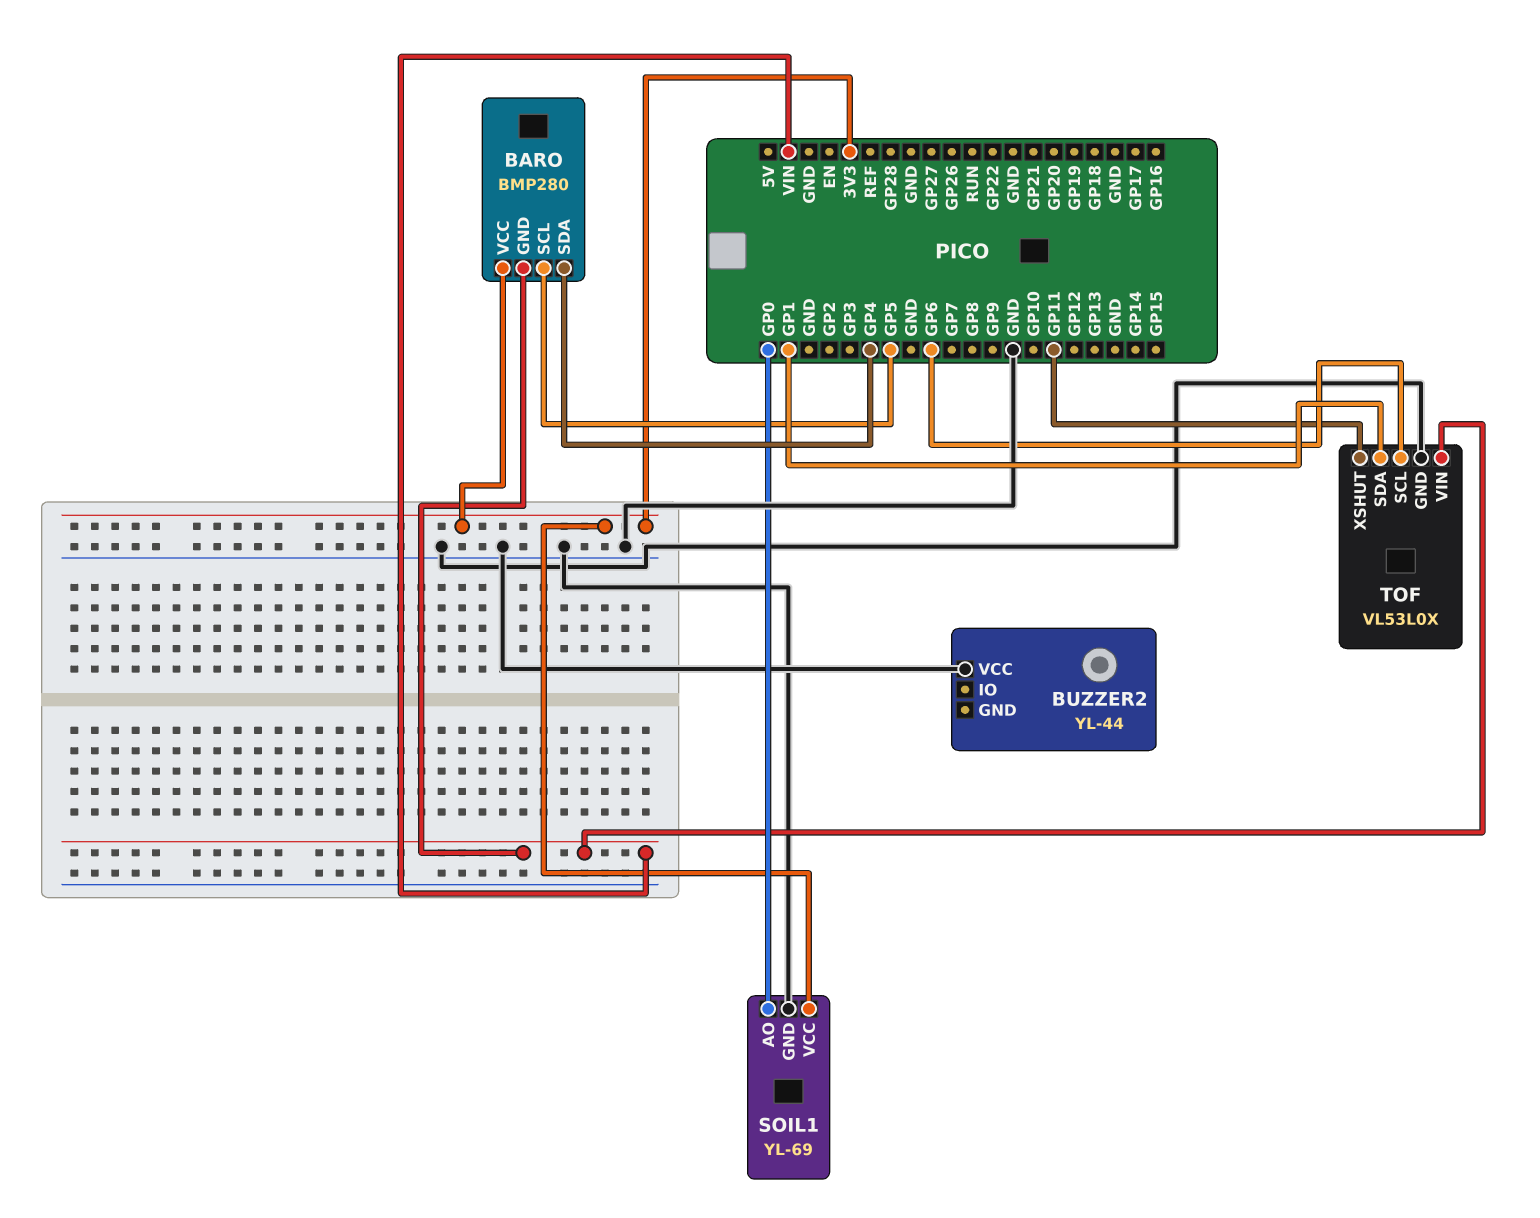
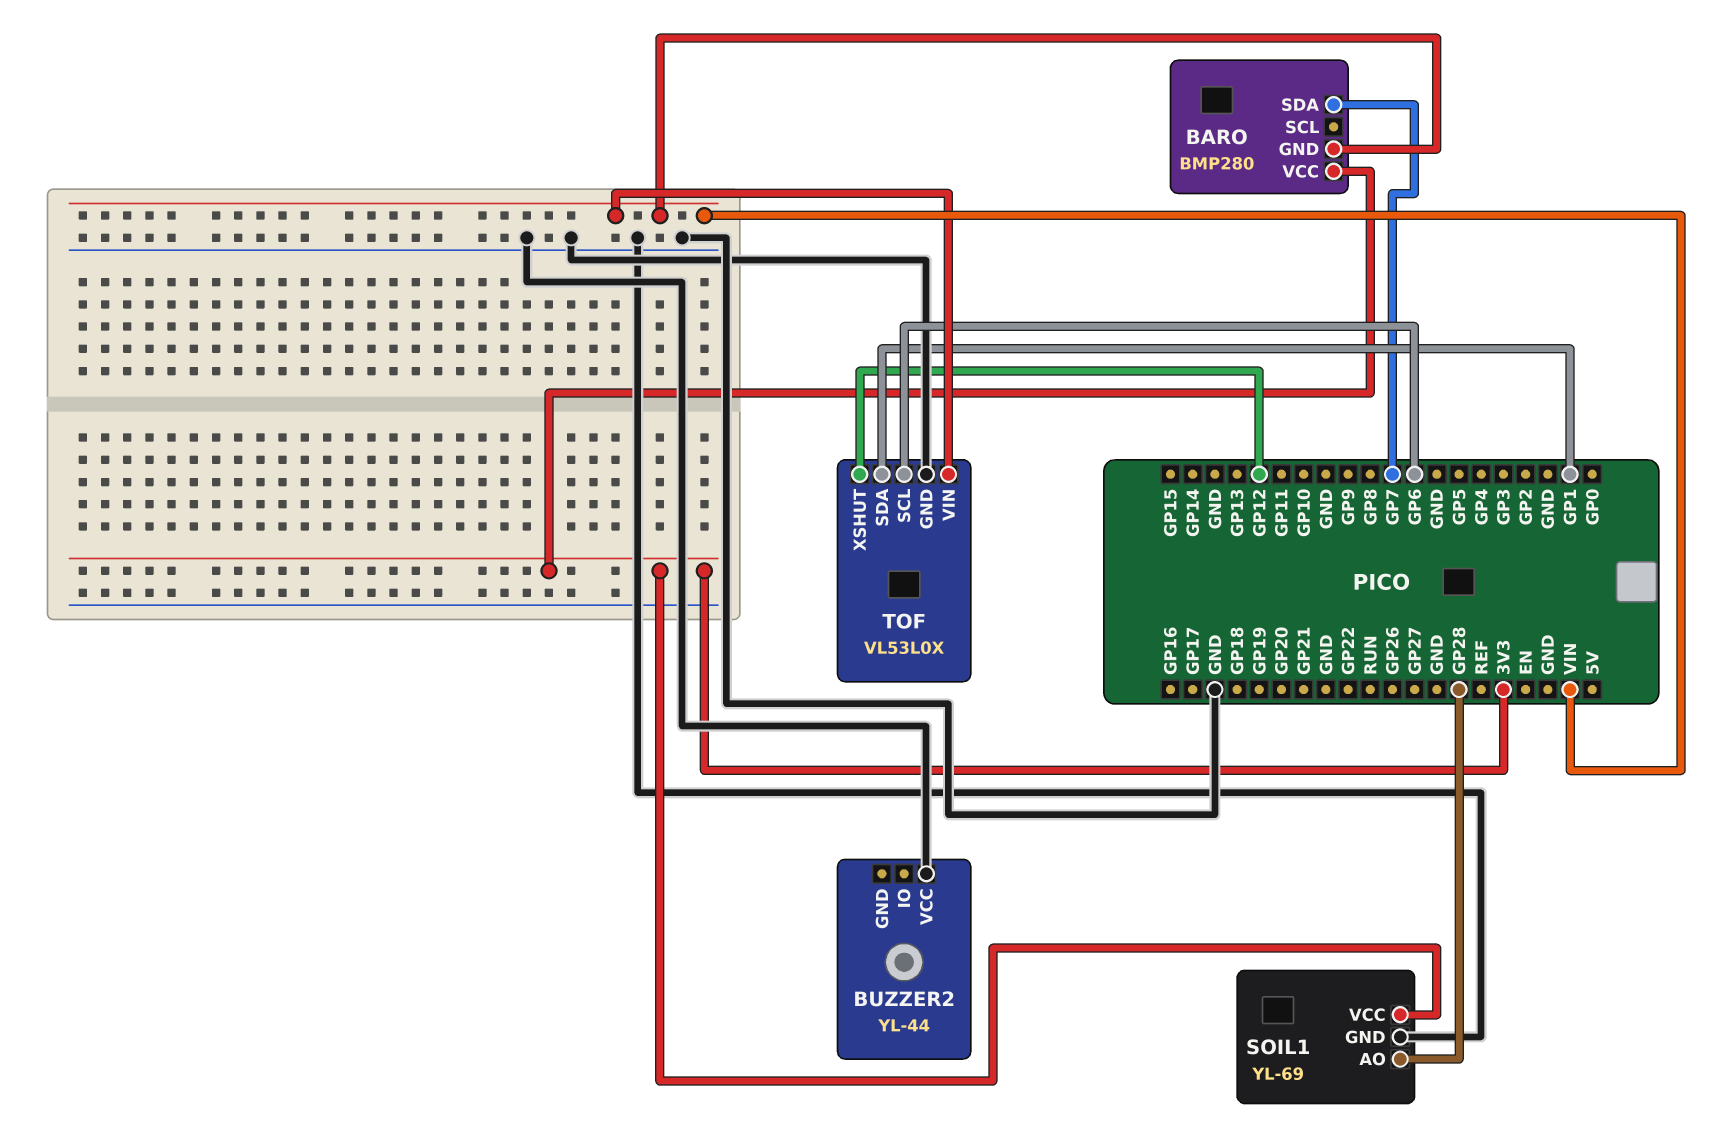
BARO pin SCL: GP5 -> none
BARO pin SDA: GP4 -> GP7
SOIL1 pin AO: GP0 -> GP28
TOF pin XSHUT: GP11 -> GP12

